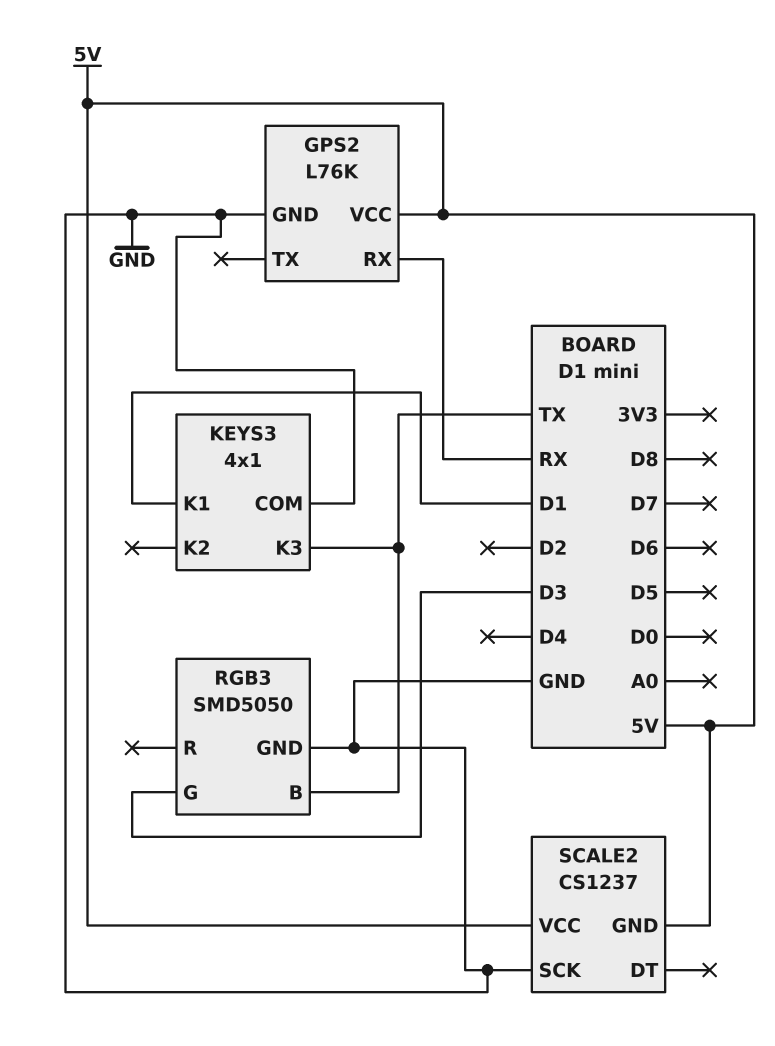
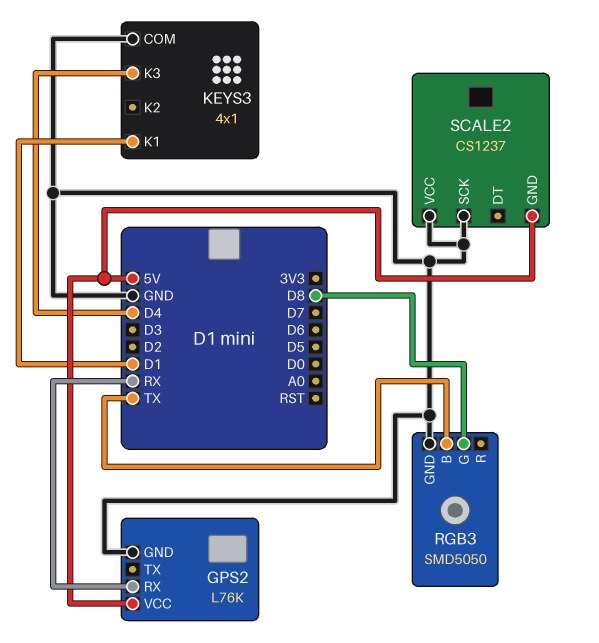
KEYS3 pin K3: TX -> D4
RGB3 pin G: D3 -> D8
SCALE2 pin VCC: 5V -> GND

